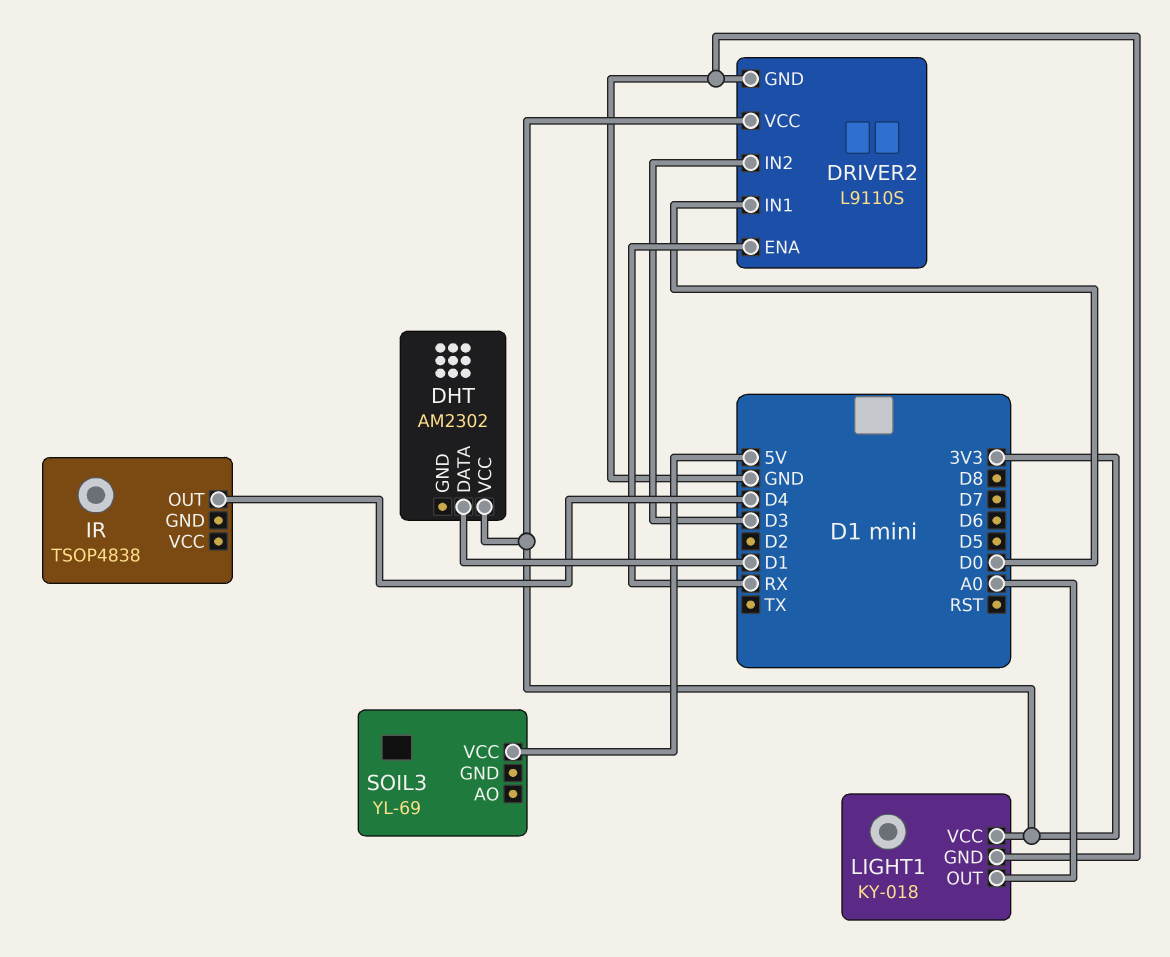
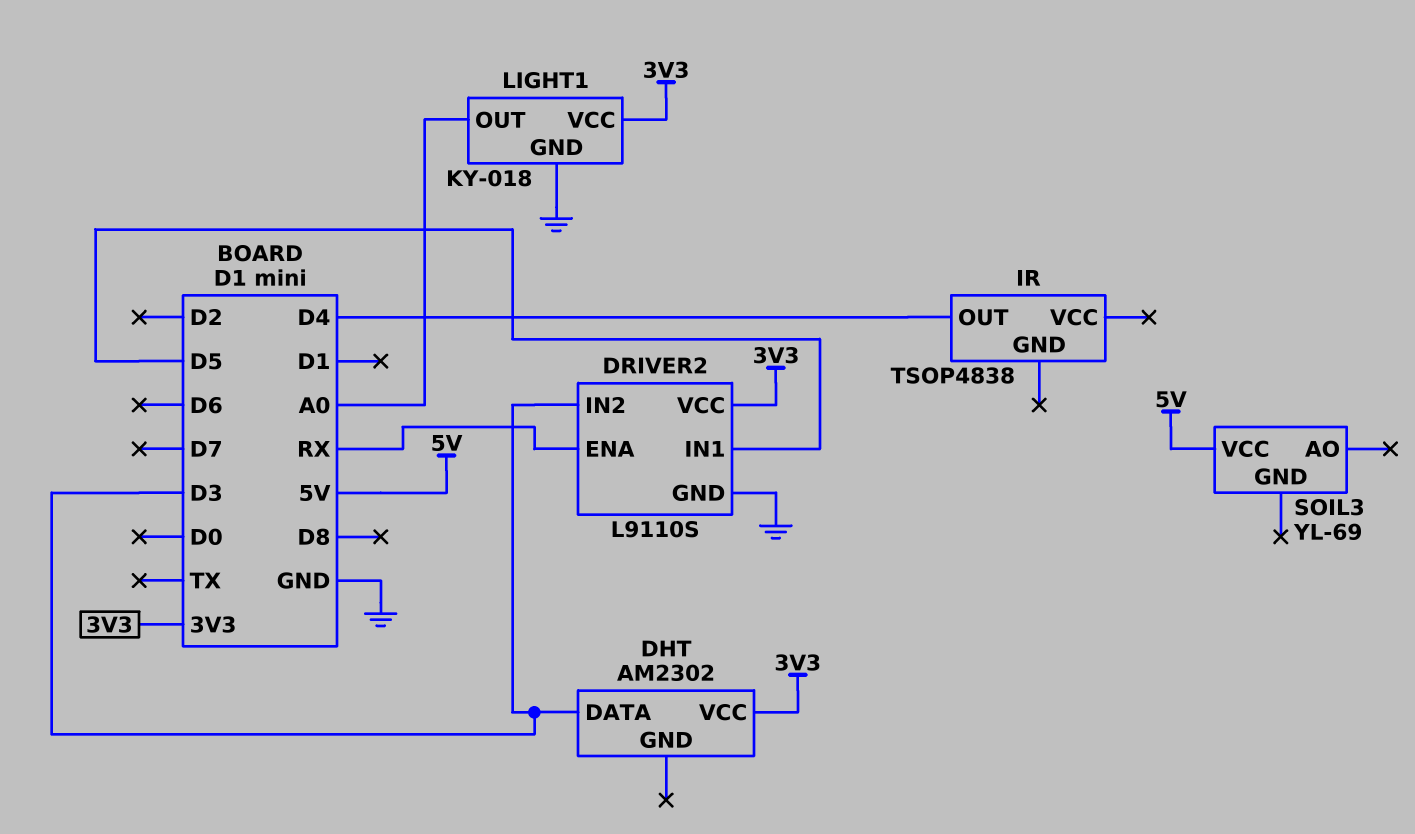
DHT pin DATA: D1 -> D3
DRIVER2 pin IN1: D0 -> D5

